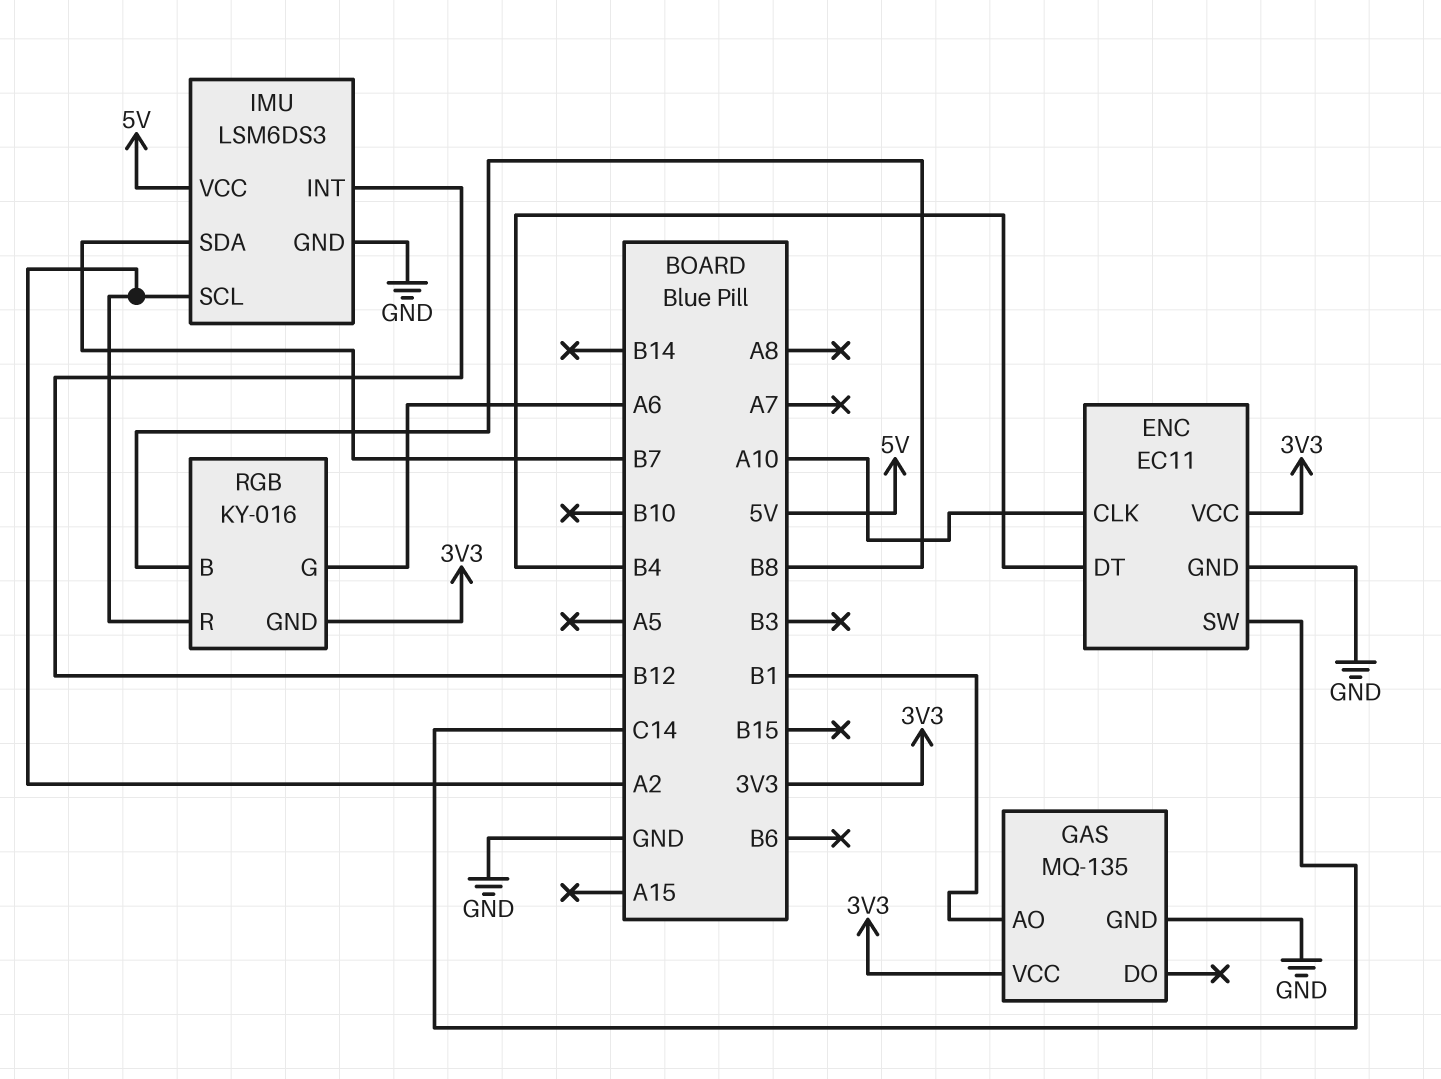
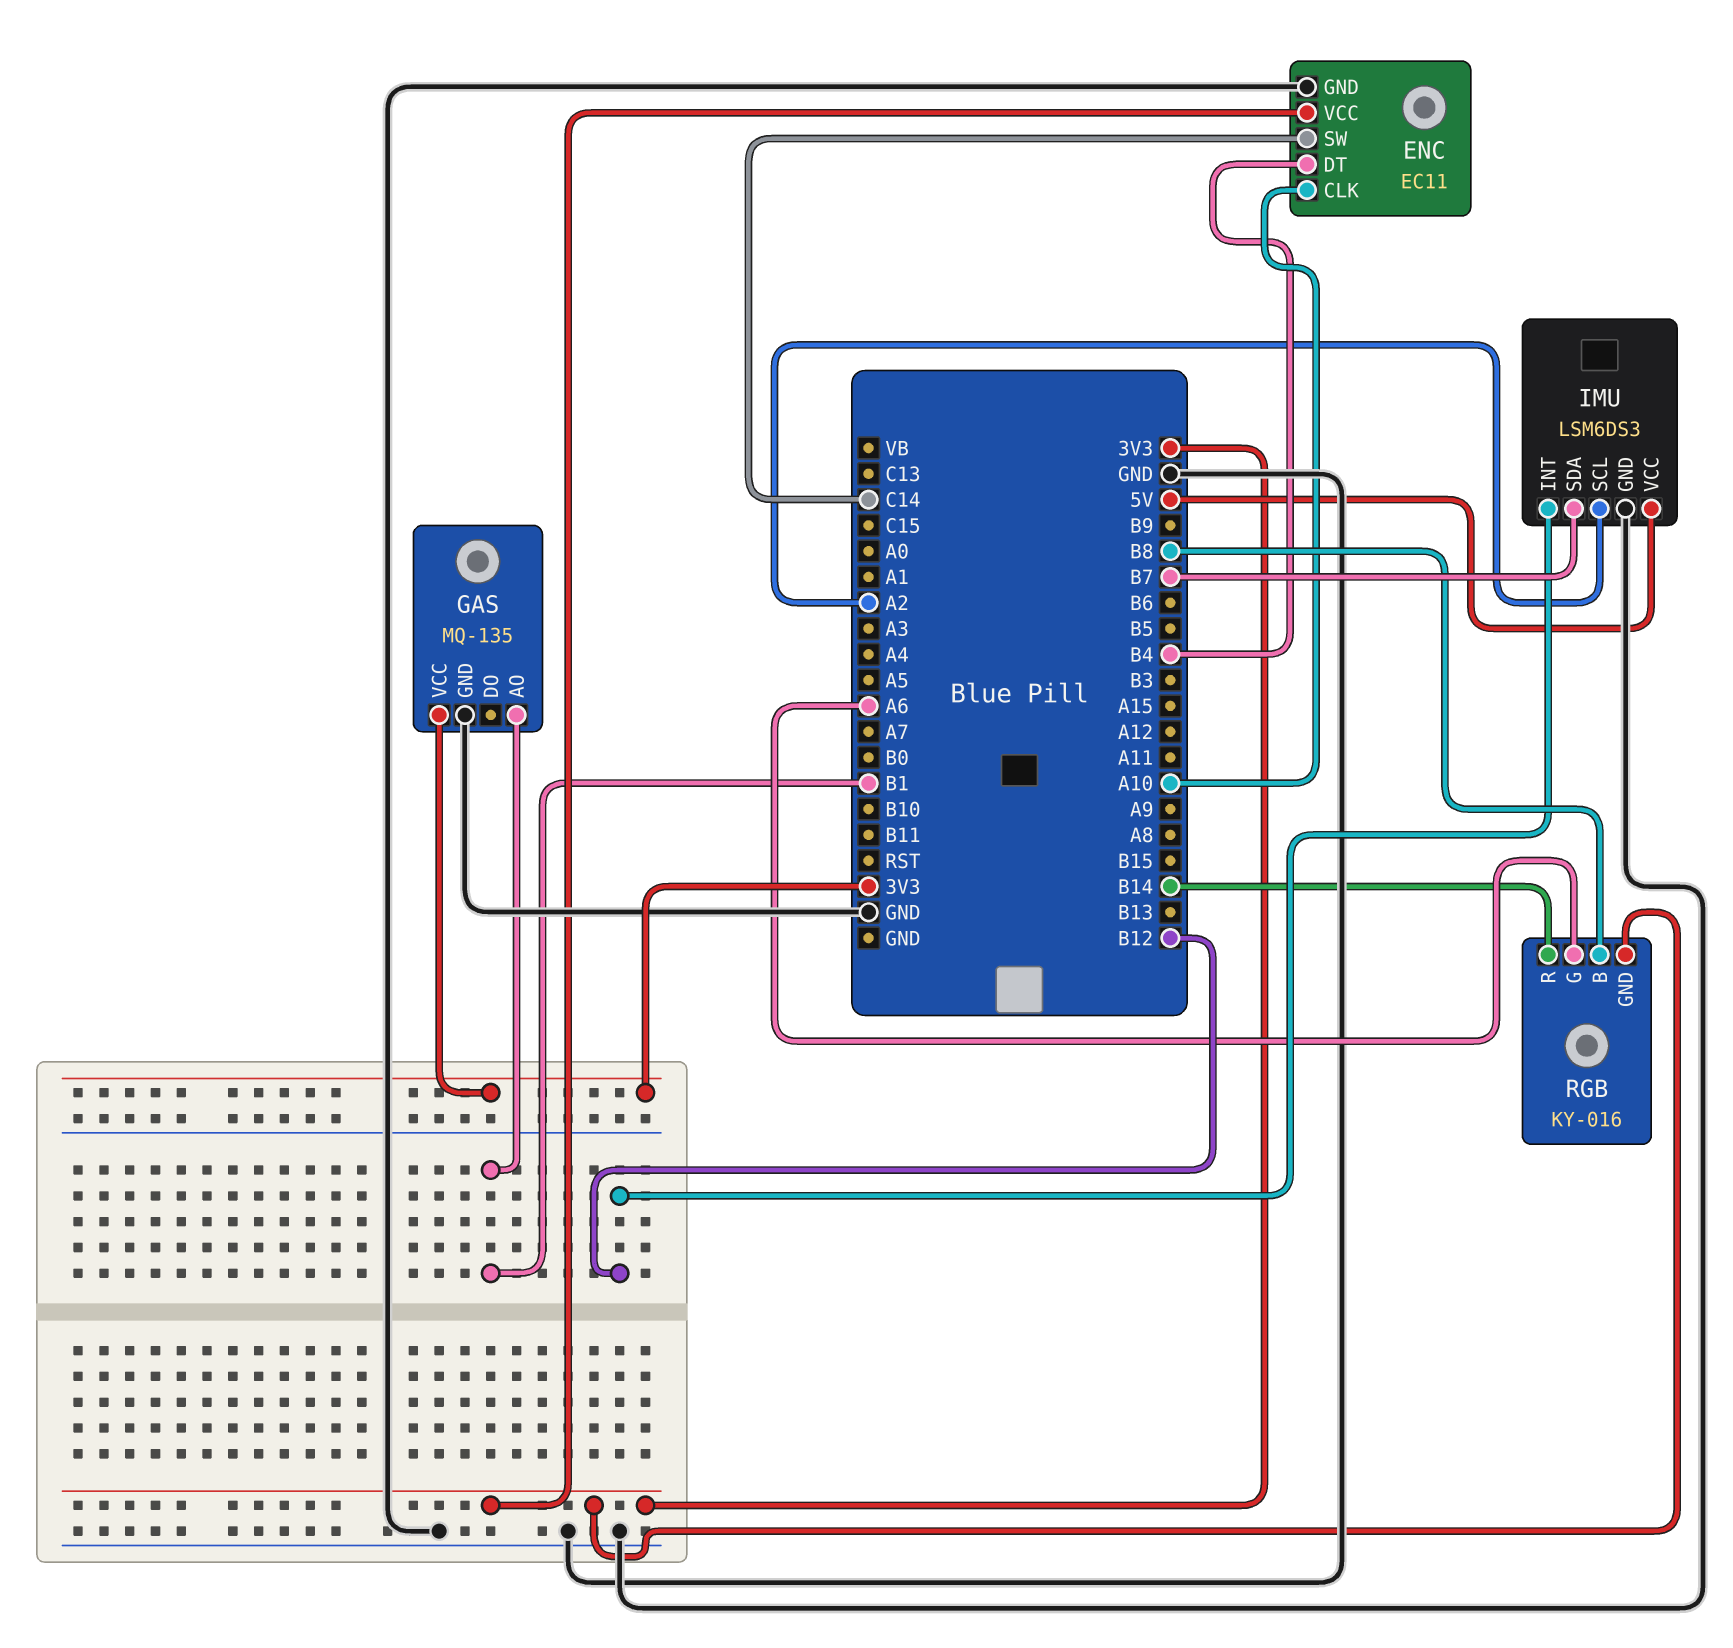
RGB pin R: A2 -> B14

